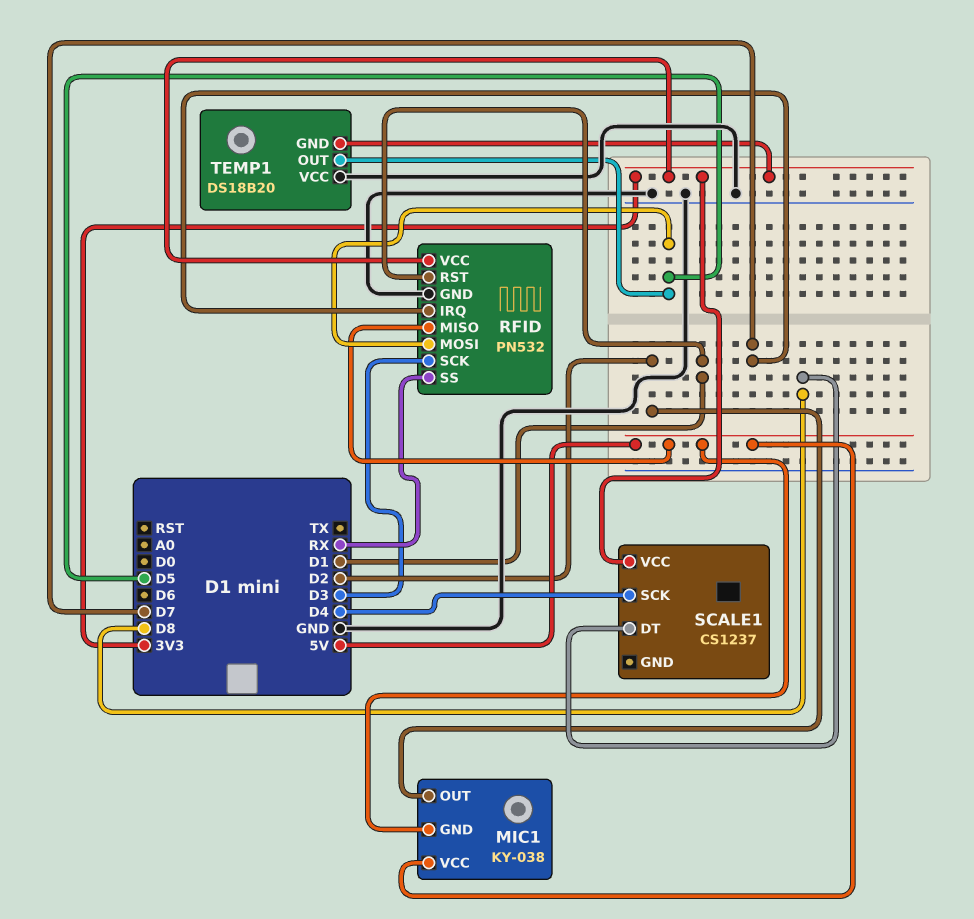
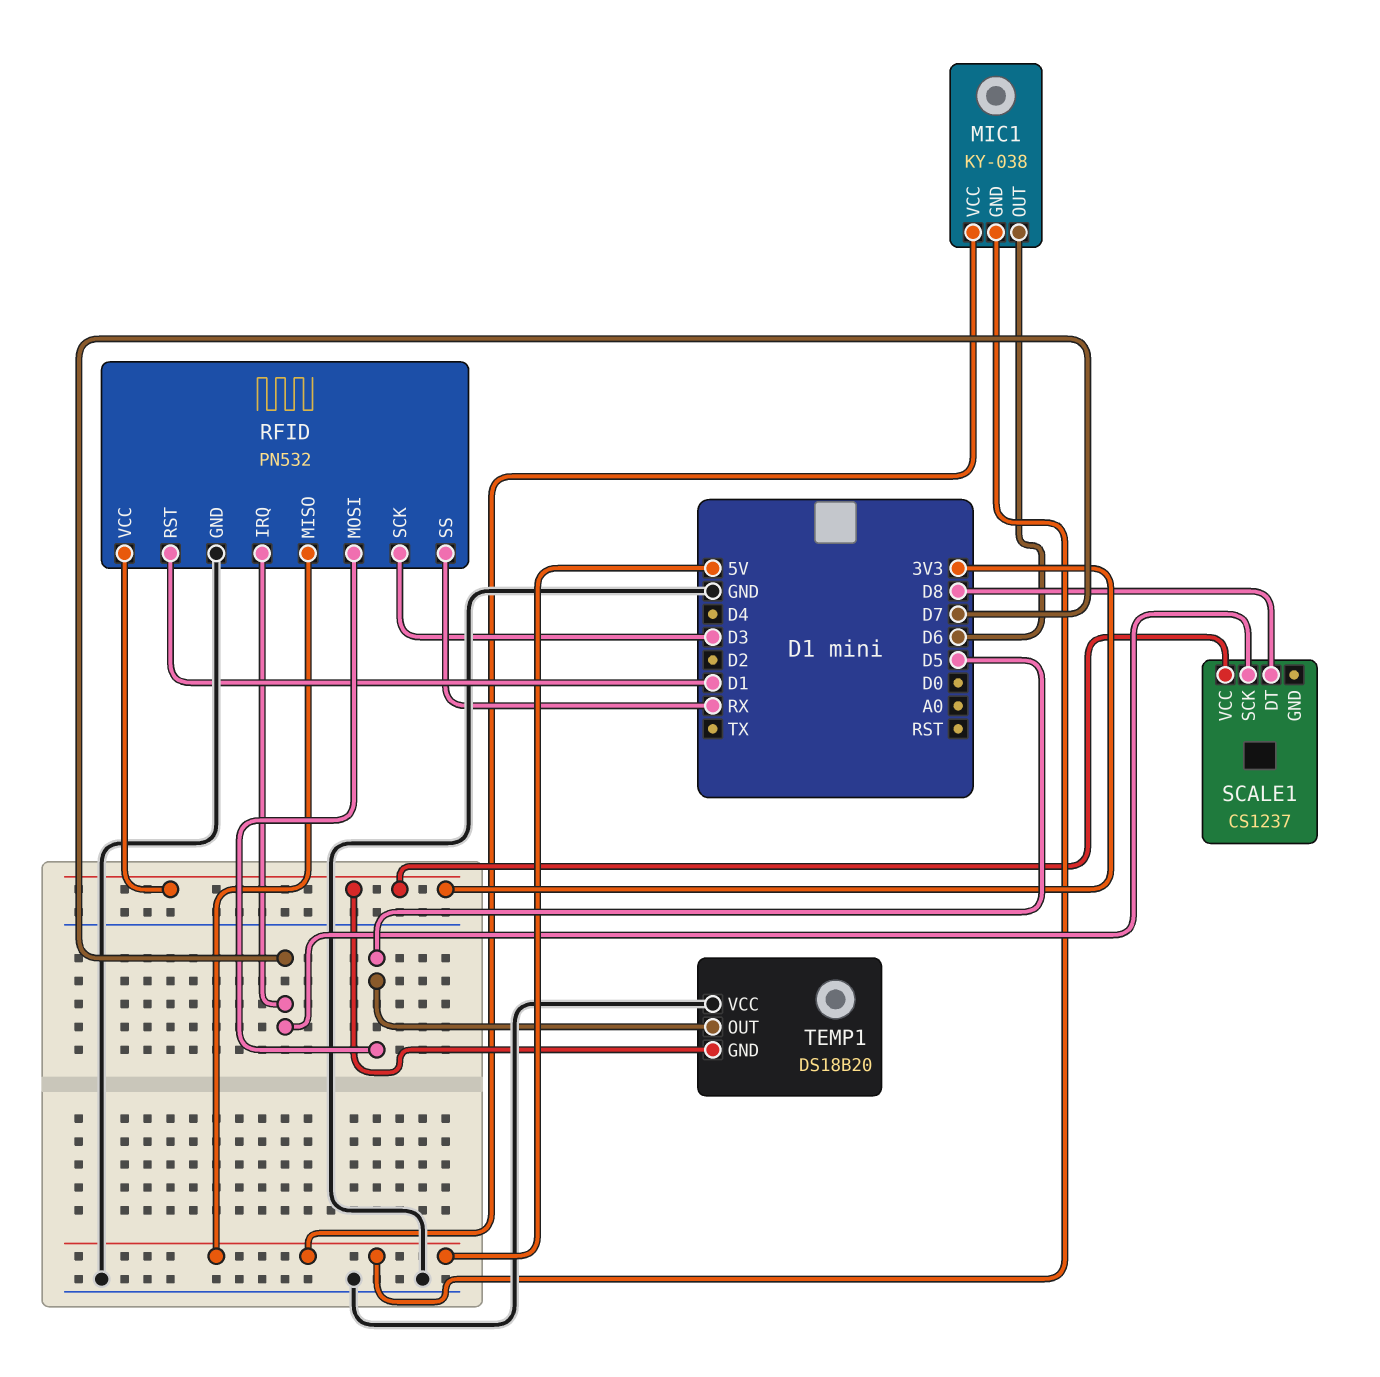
MIC1 pin OUT: D2 -> D6
SCALE1 pin SCK: D4 -> D7

